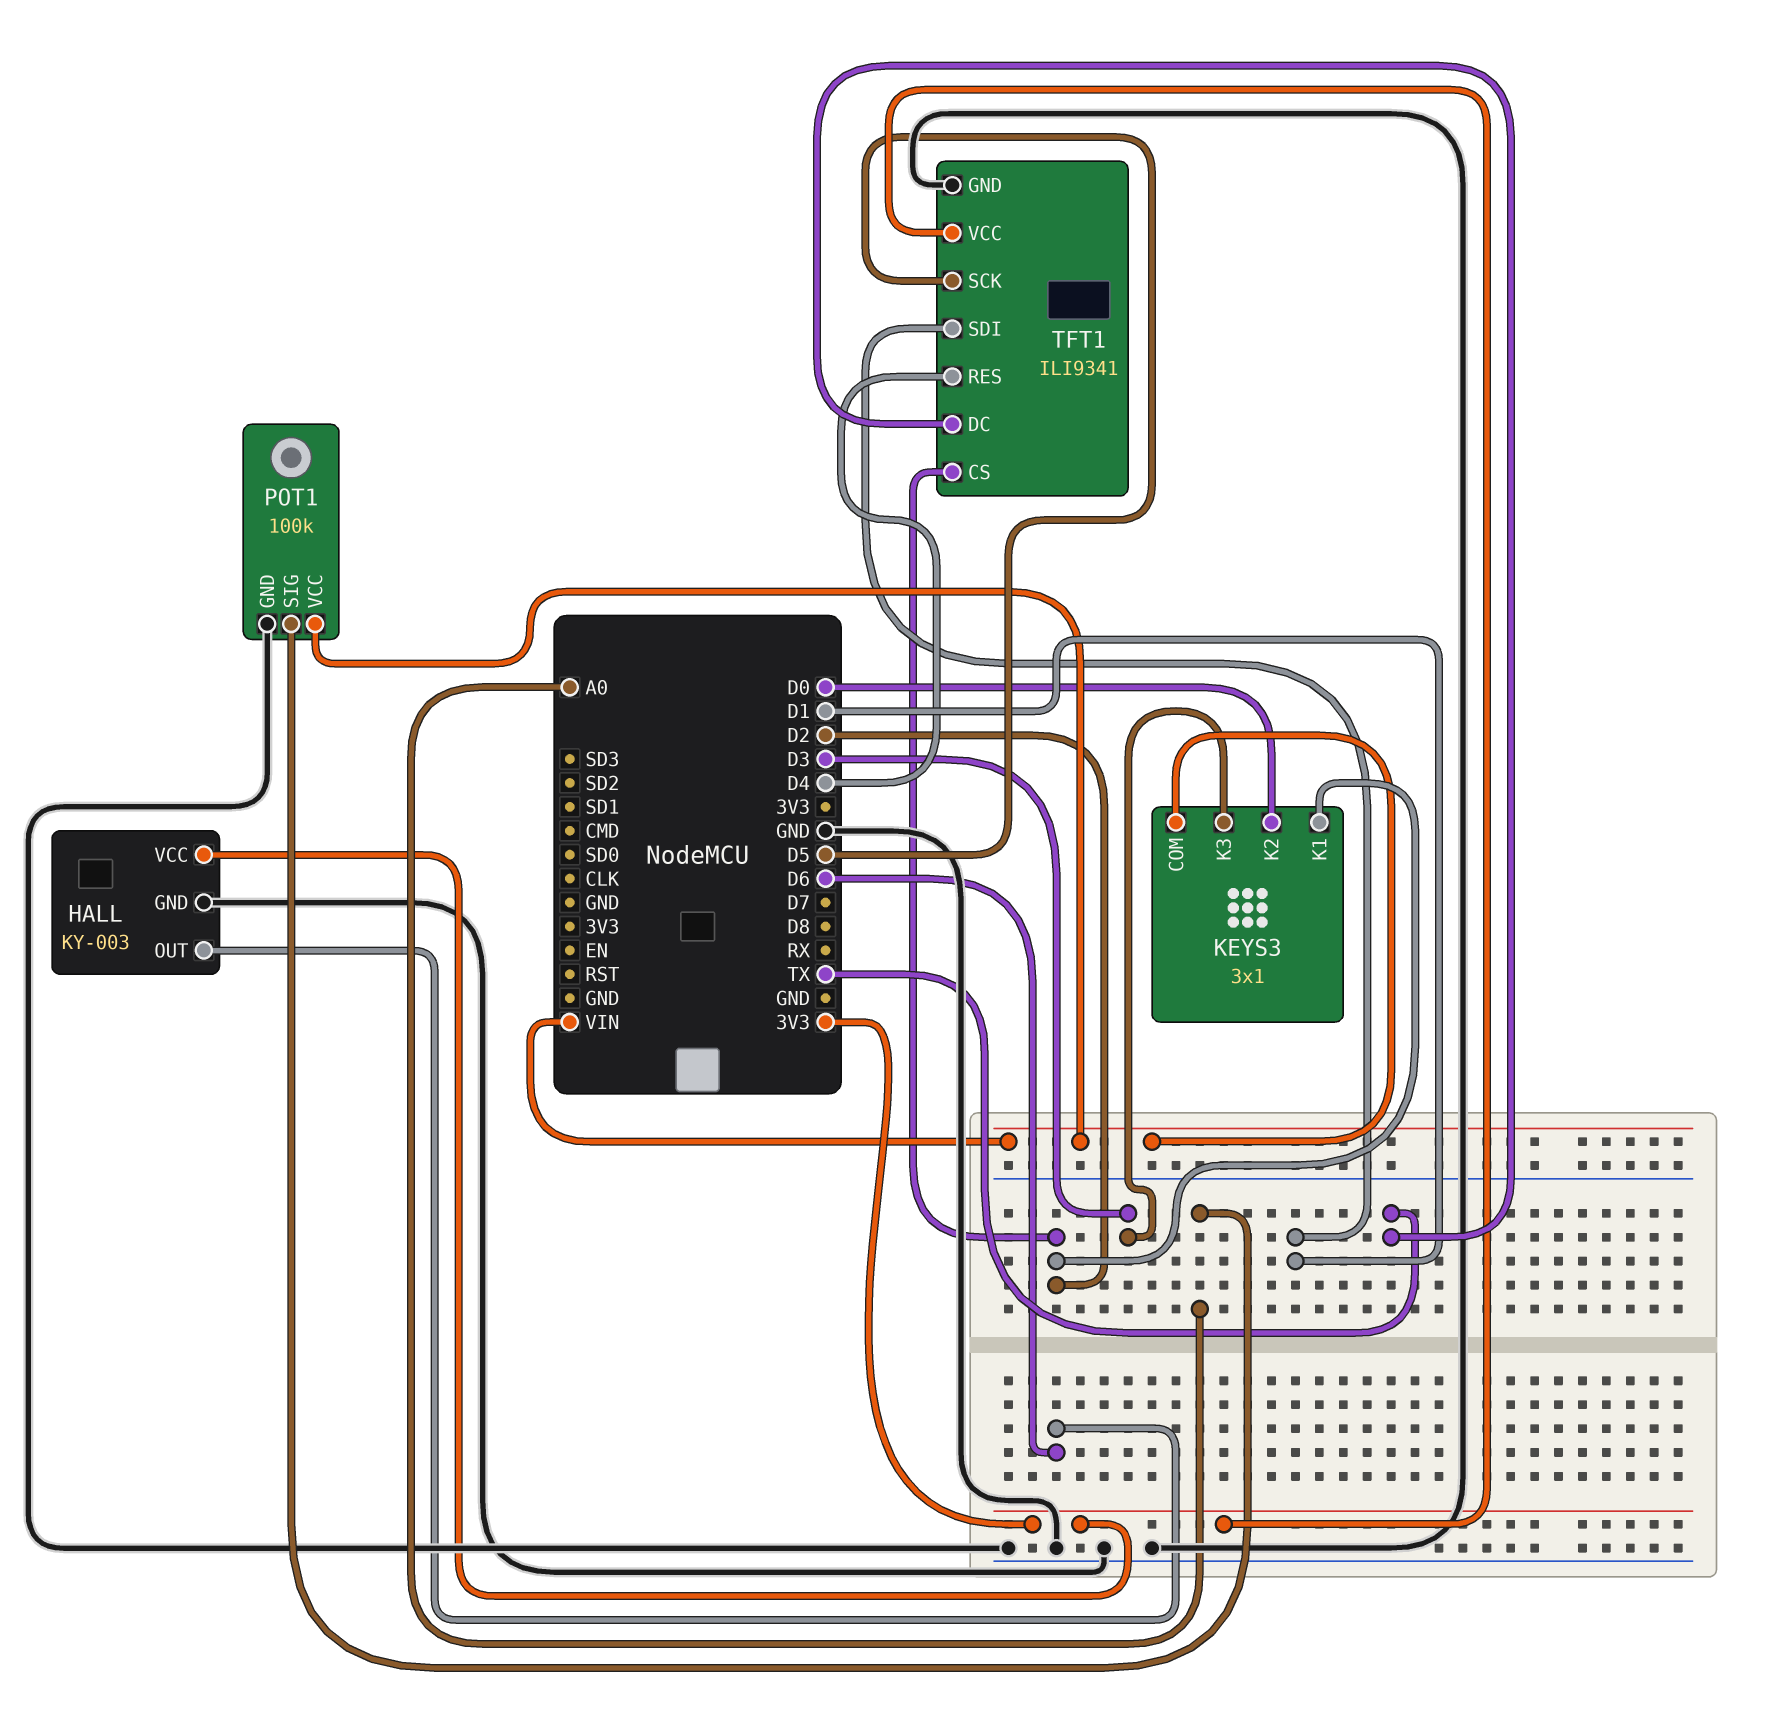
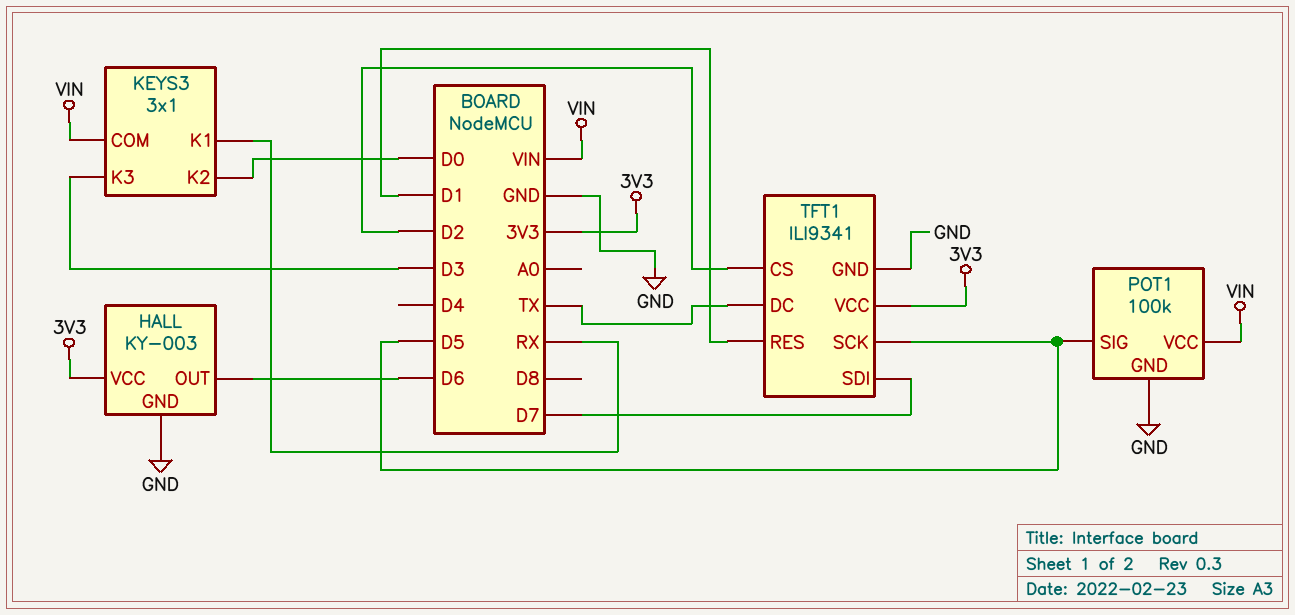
KEYS3 pin K1: D2 -> RX
POT1 pin SIG: A0 -> D5
TFT1 pin RES: D4 -> D1
TFT1 pin SDI: D1 -> D7

